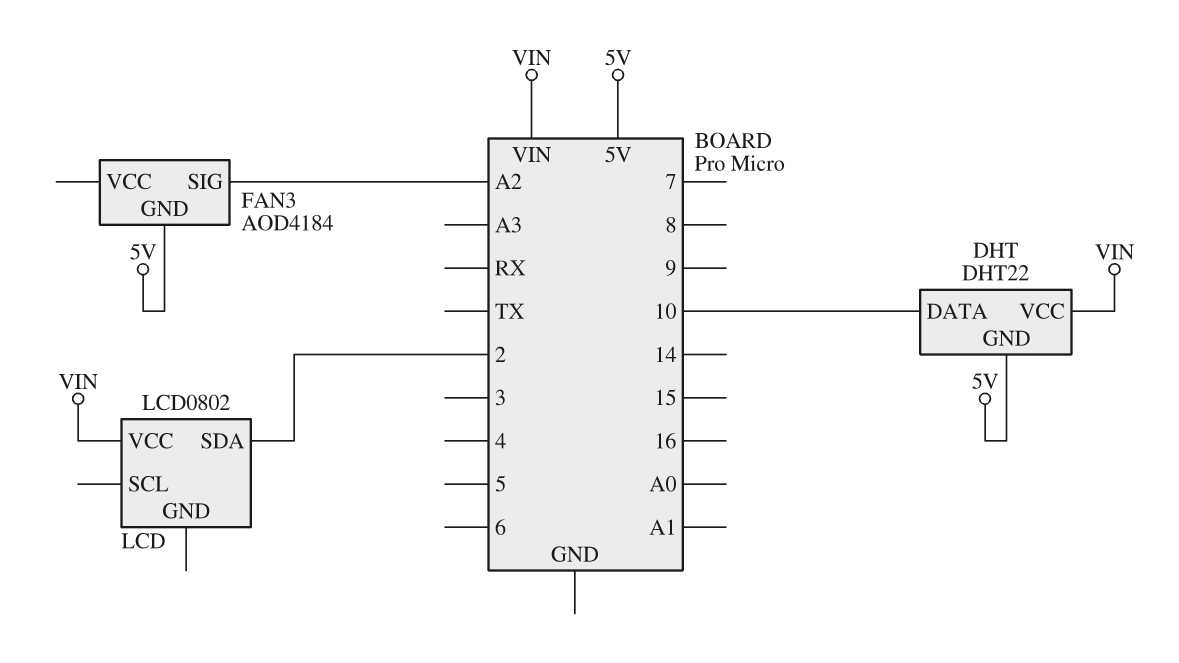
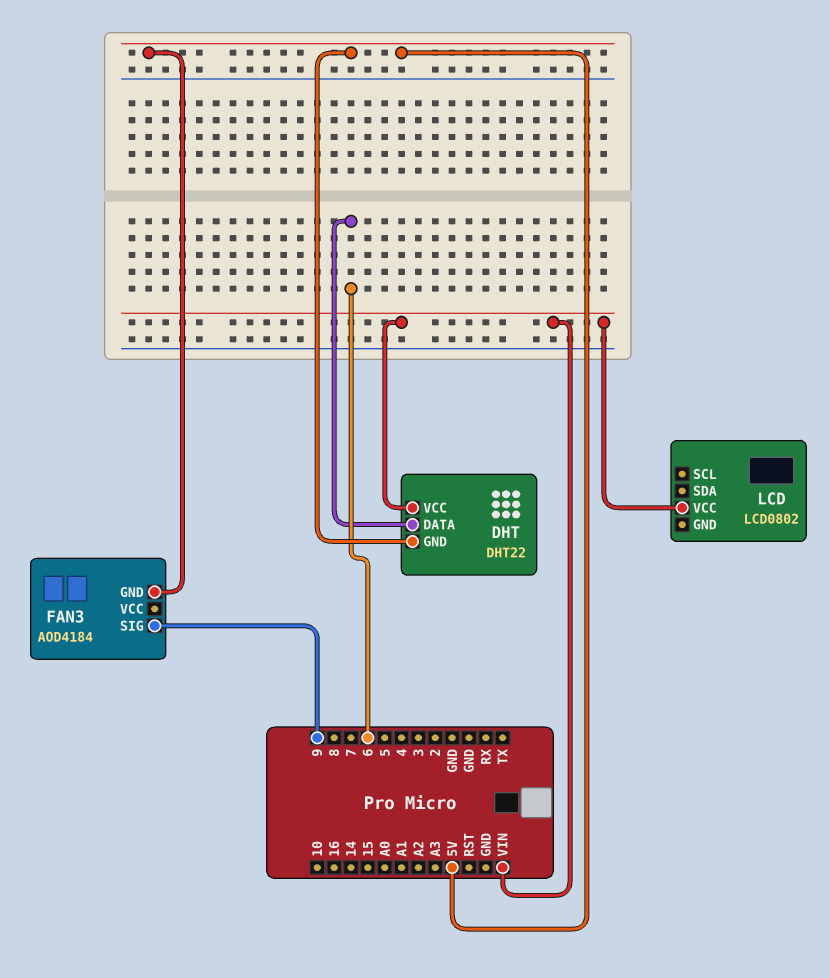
DHT pin DATA: 10 -> 6
FAN3 pin SIG: A2 -> 9
LCD pin SDA: 2 -> none

